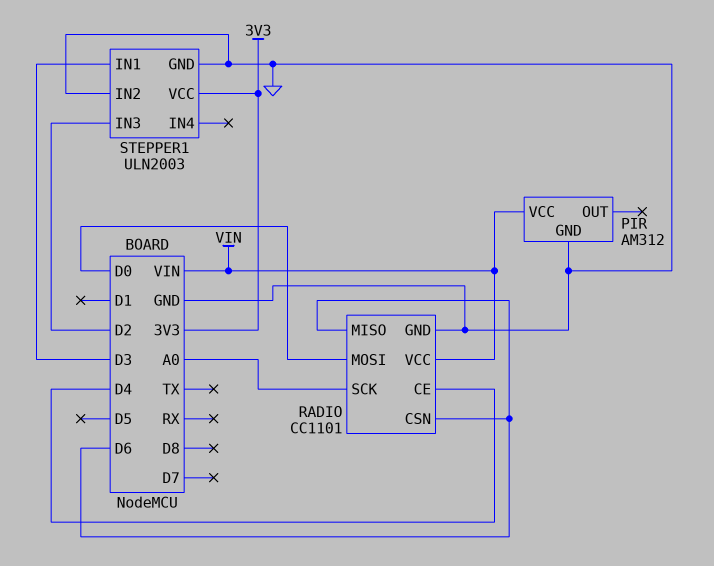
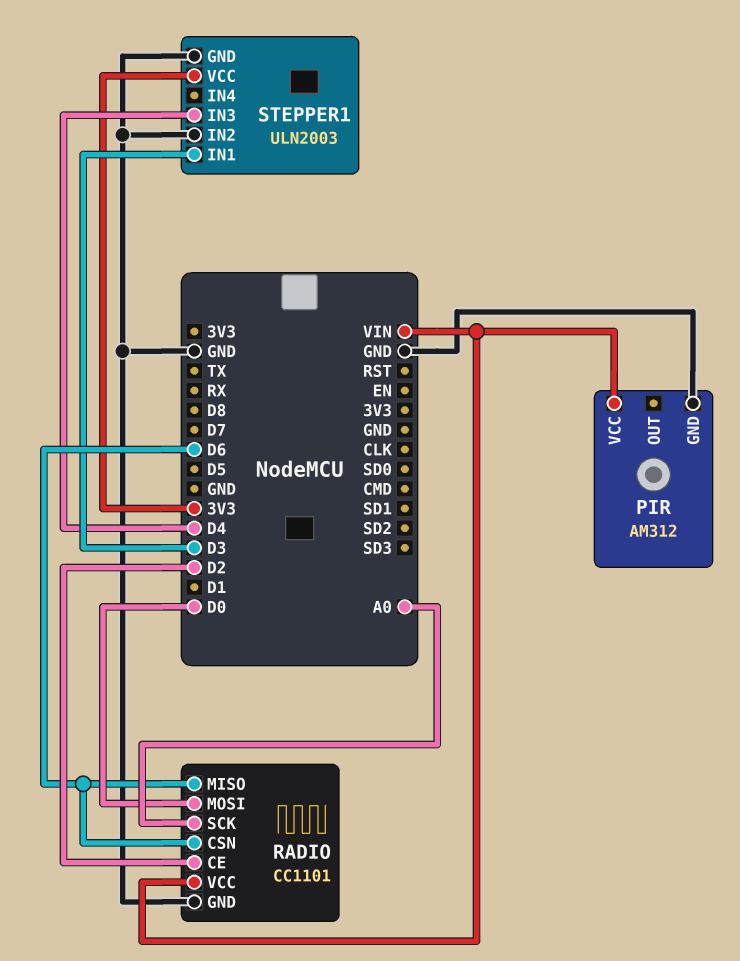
RADIO pin CE: D4 -> D2
STEPPER1 pin IN3: D2 -> D4

